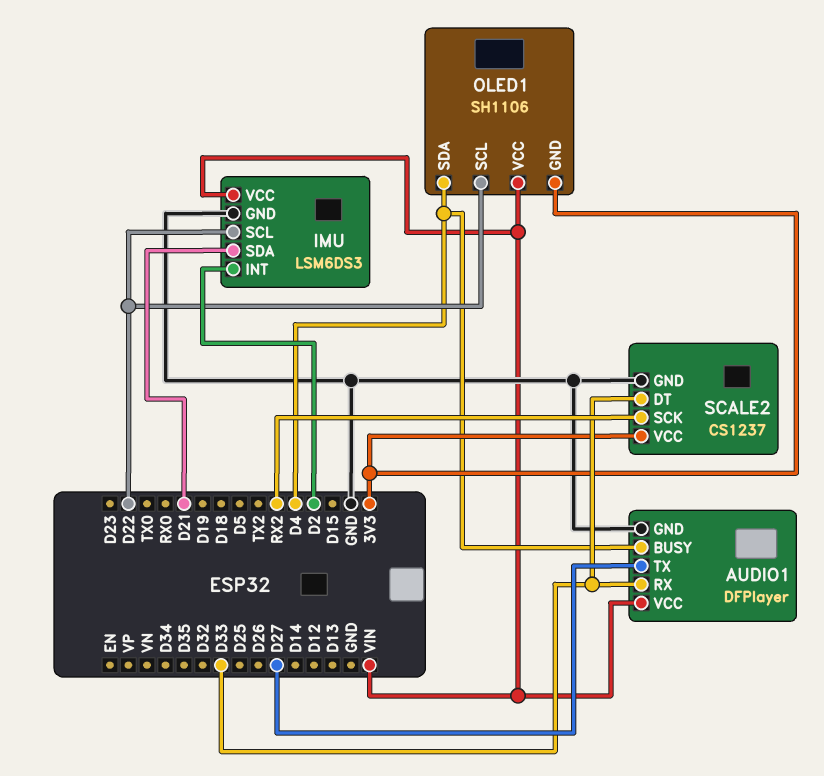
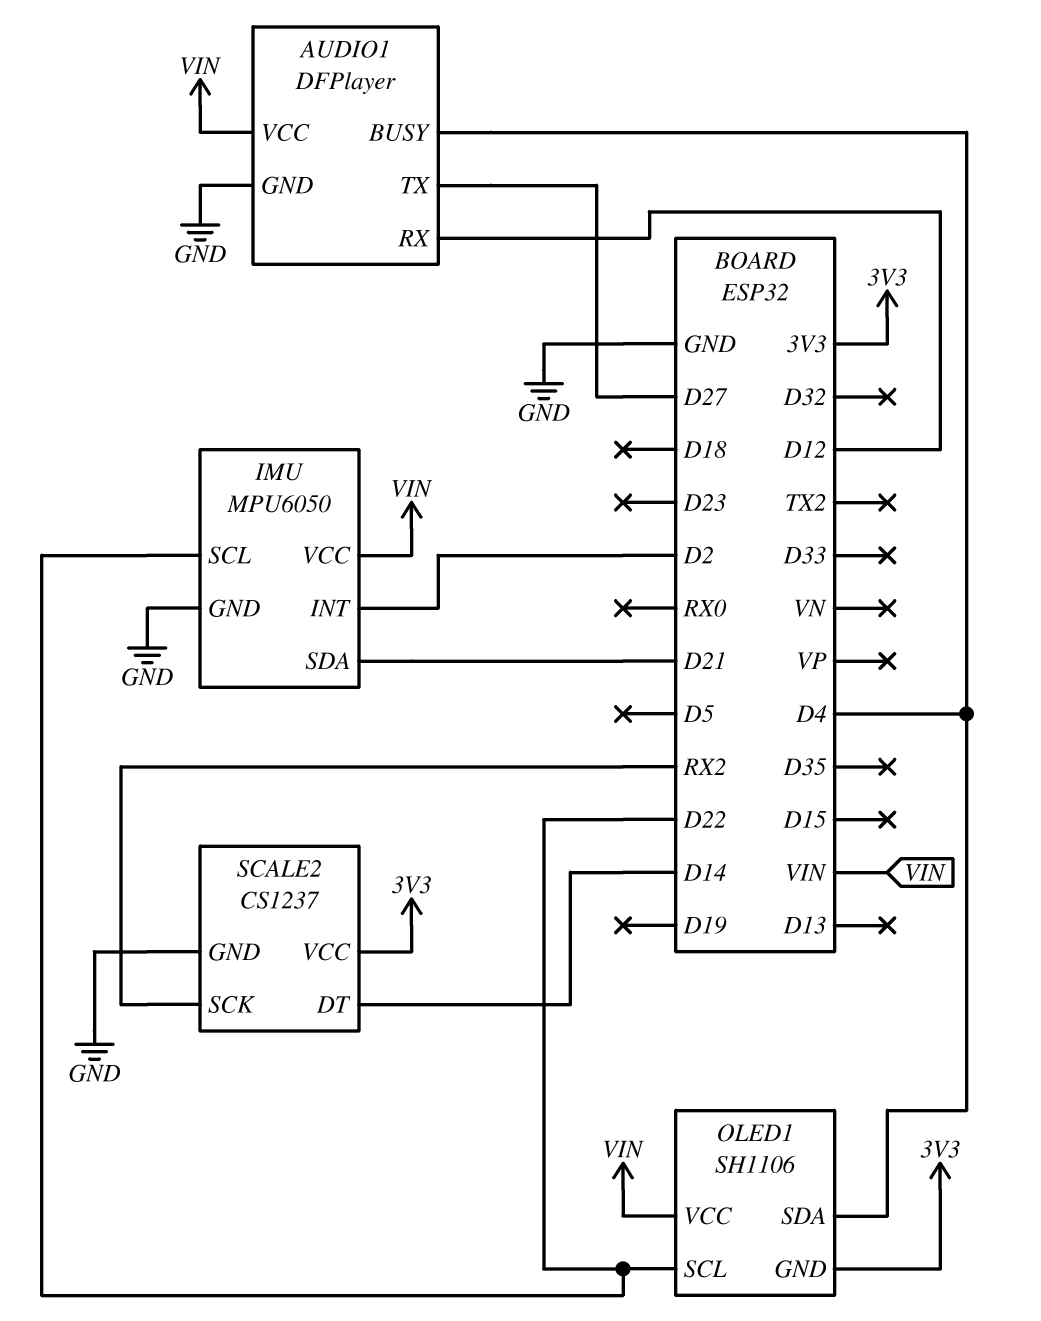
AUDIO1 pin RX: D33 -> D12
IMU: LSM6DS3 -> MPU6050
SCALE2 pin DT: D33 -> D14

